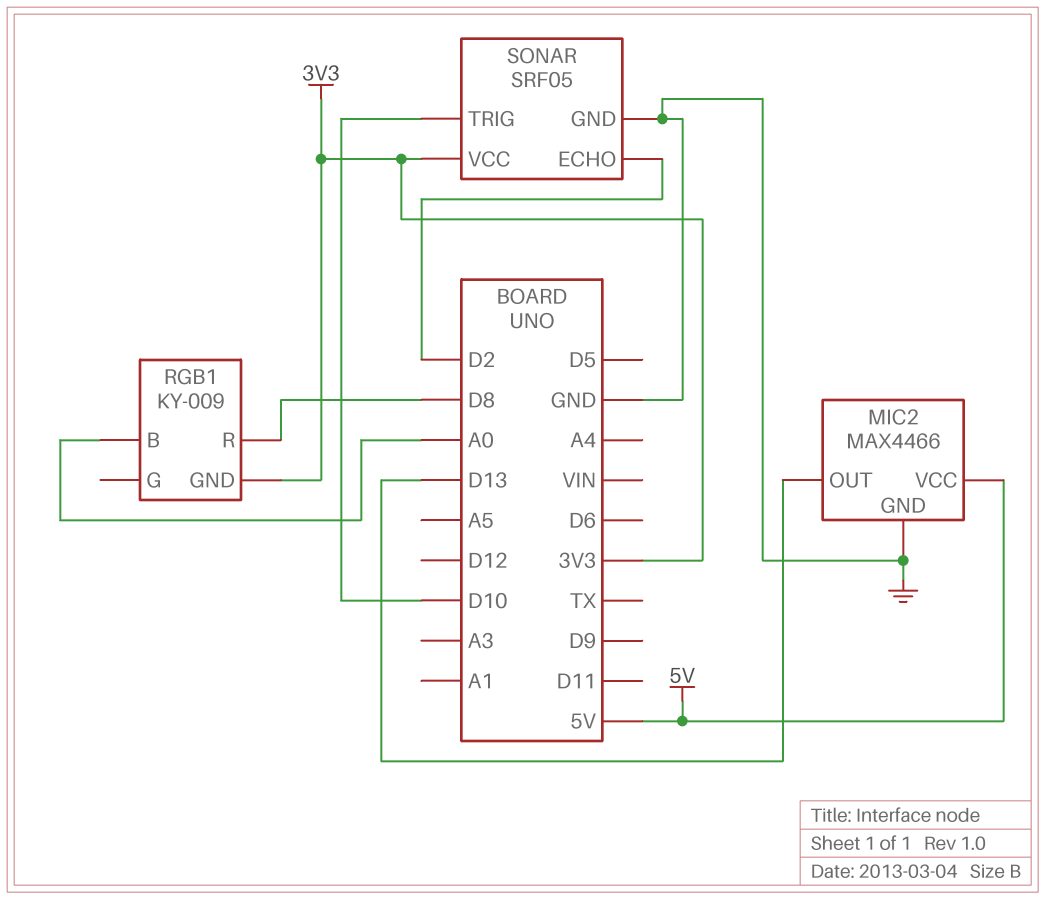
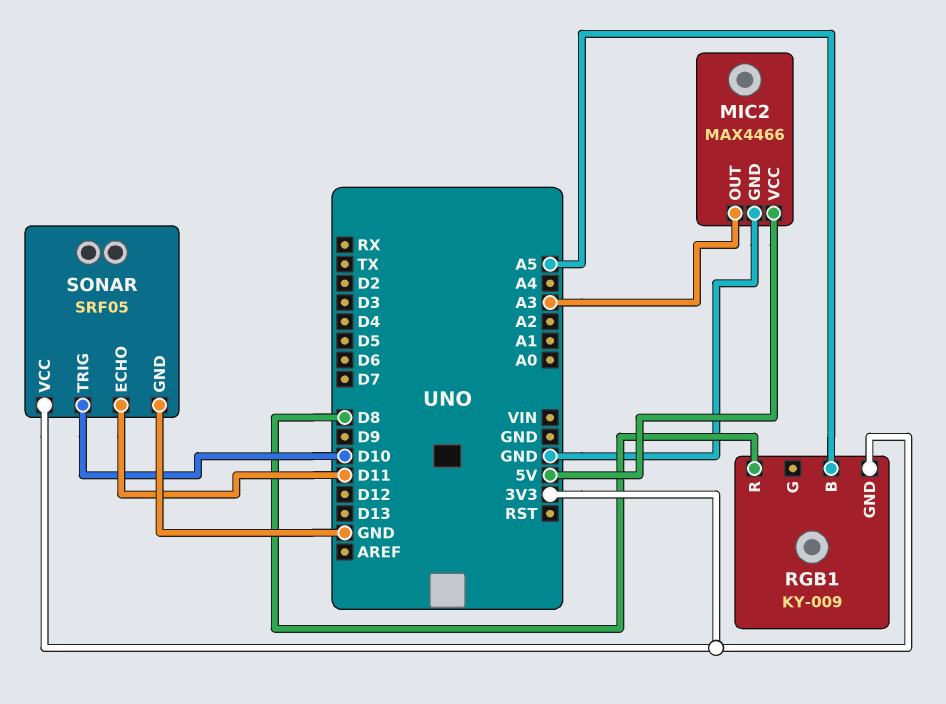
MIC2 pin OUT: D13 -> A3
RGB1 pin B: A0 -> A5
SONAR pin ECHO: D2 -> D11

